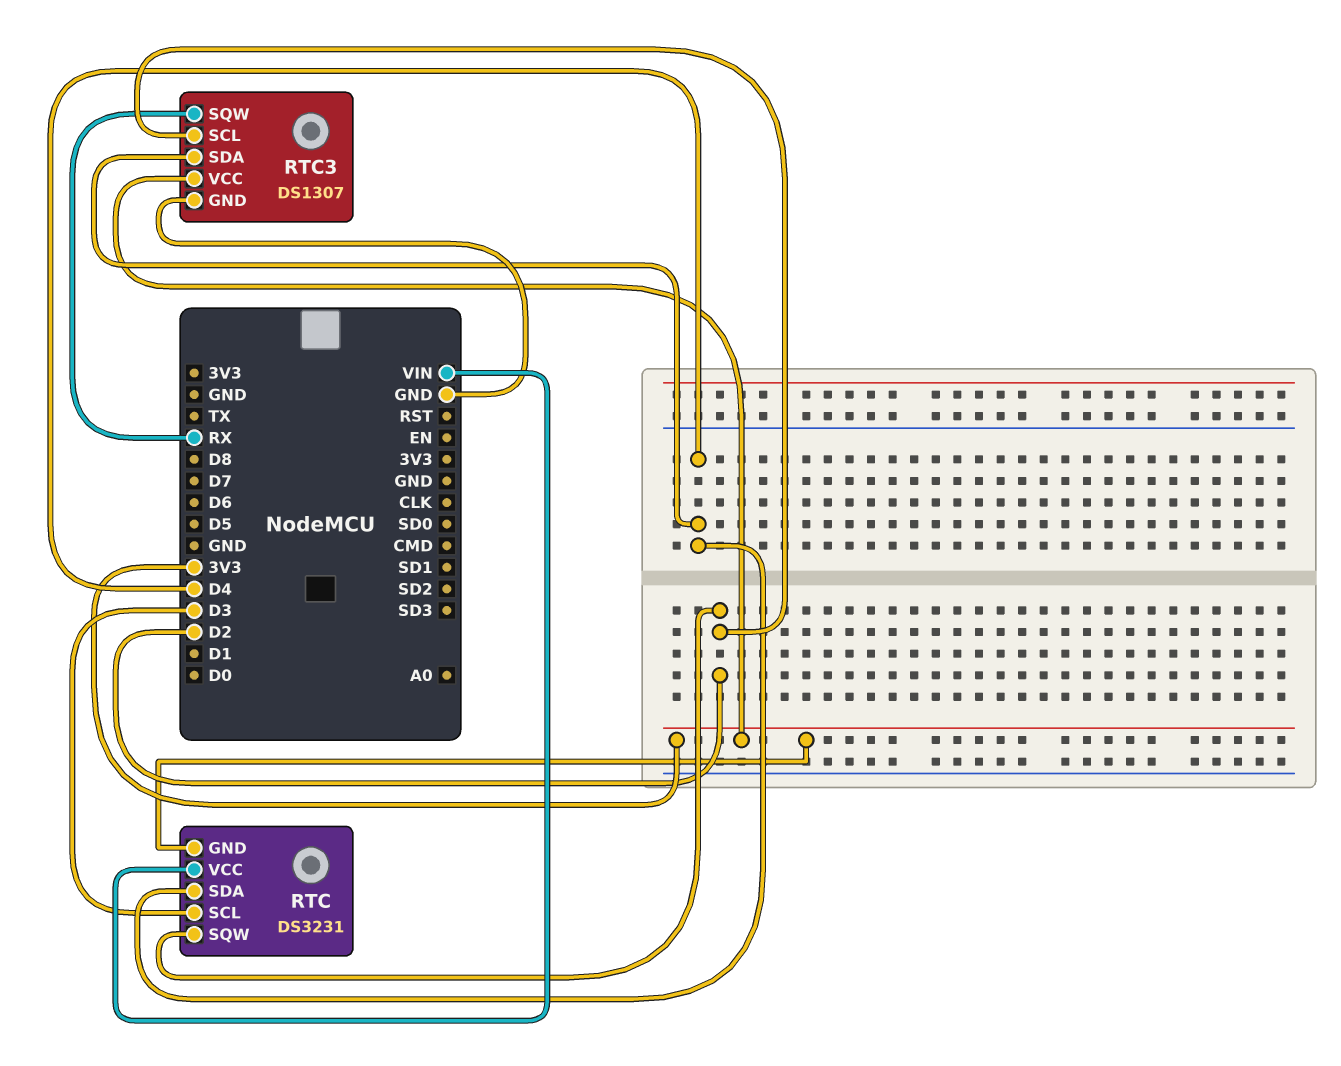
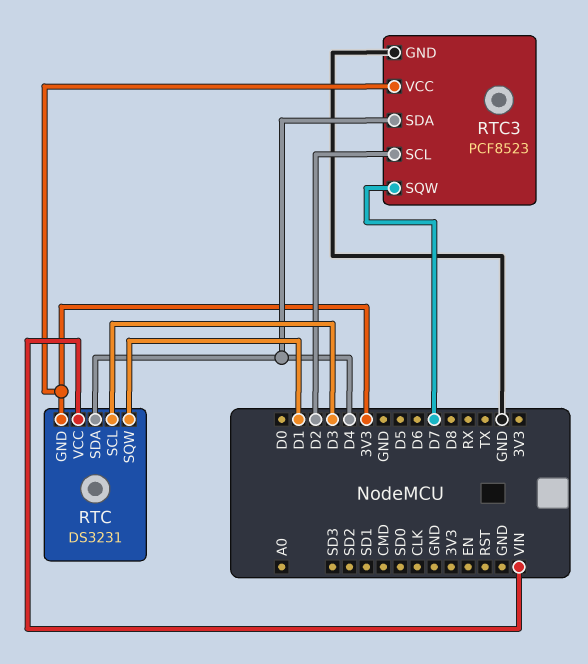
RTC pin SQW: D2 -> D1
RTC3: DS1307 -> PCF8523
RTC3 pin SQW: RX -> D7

